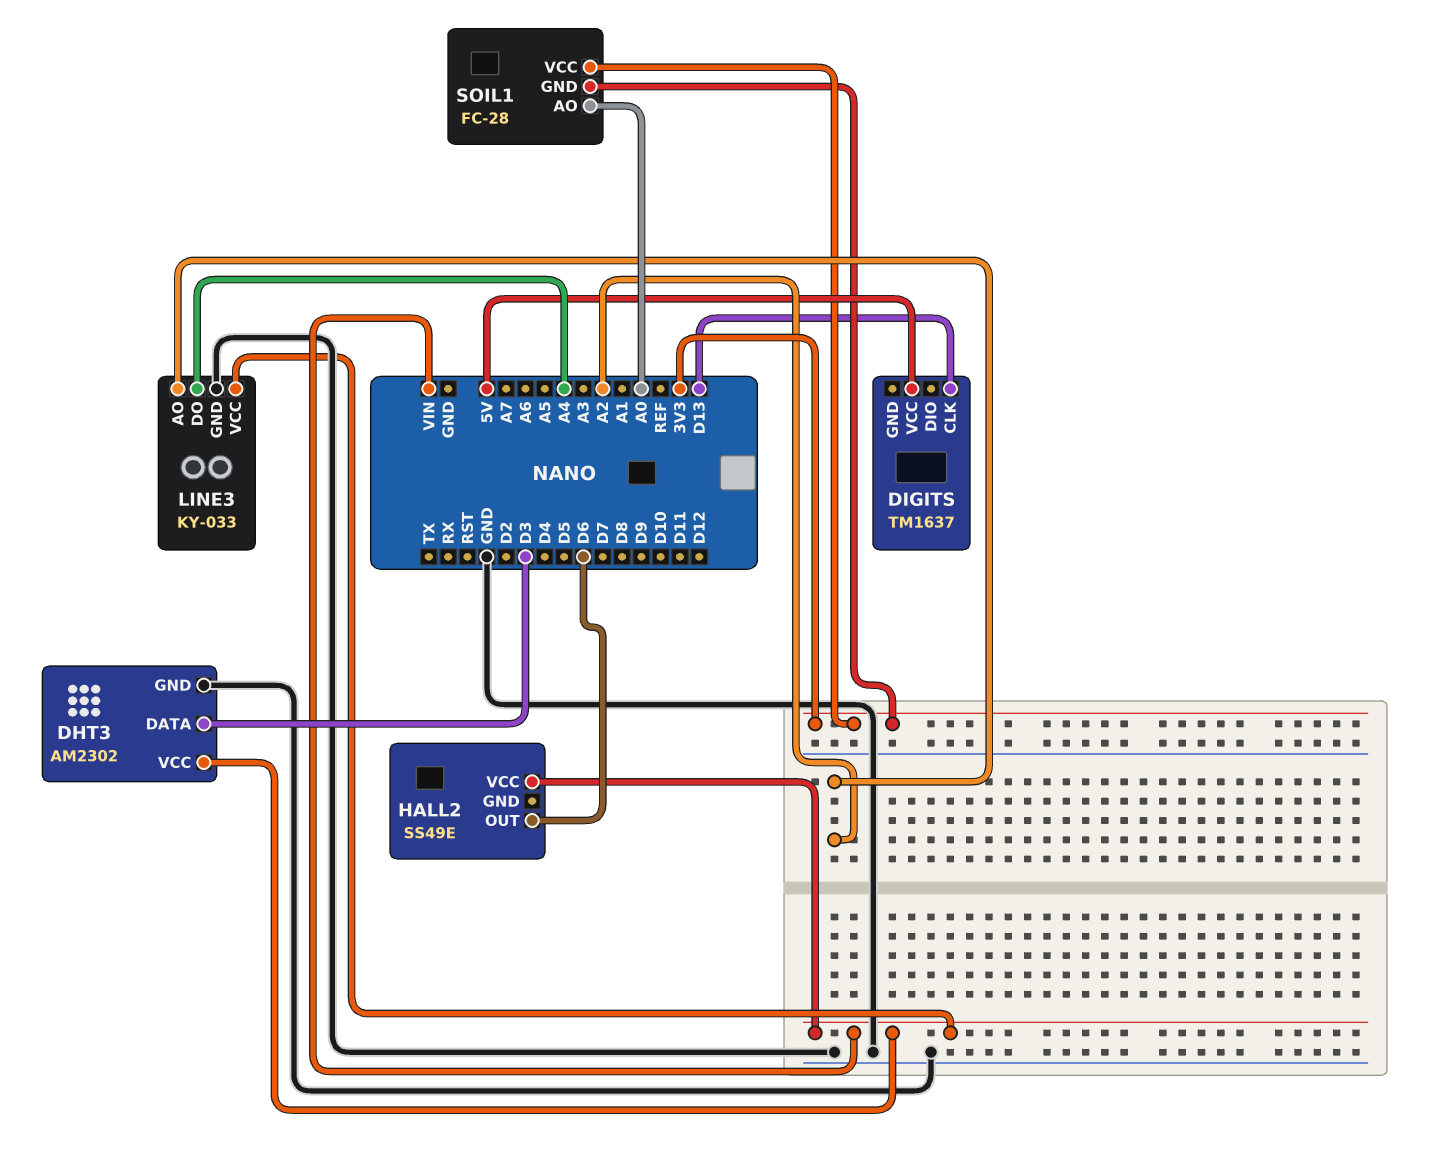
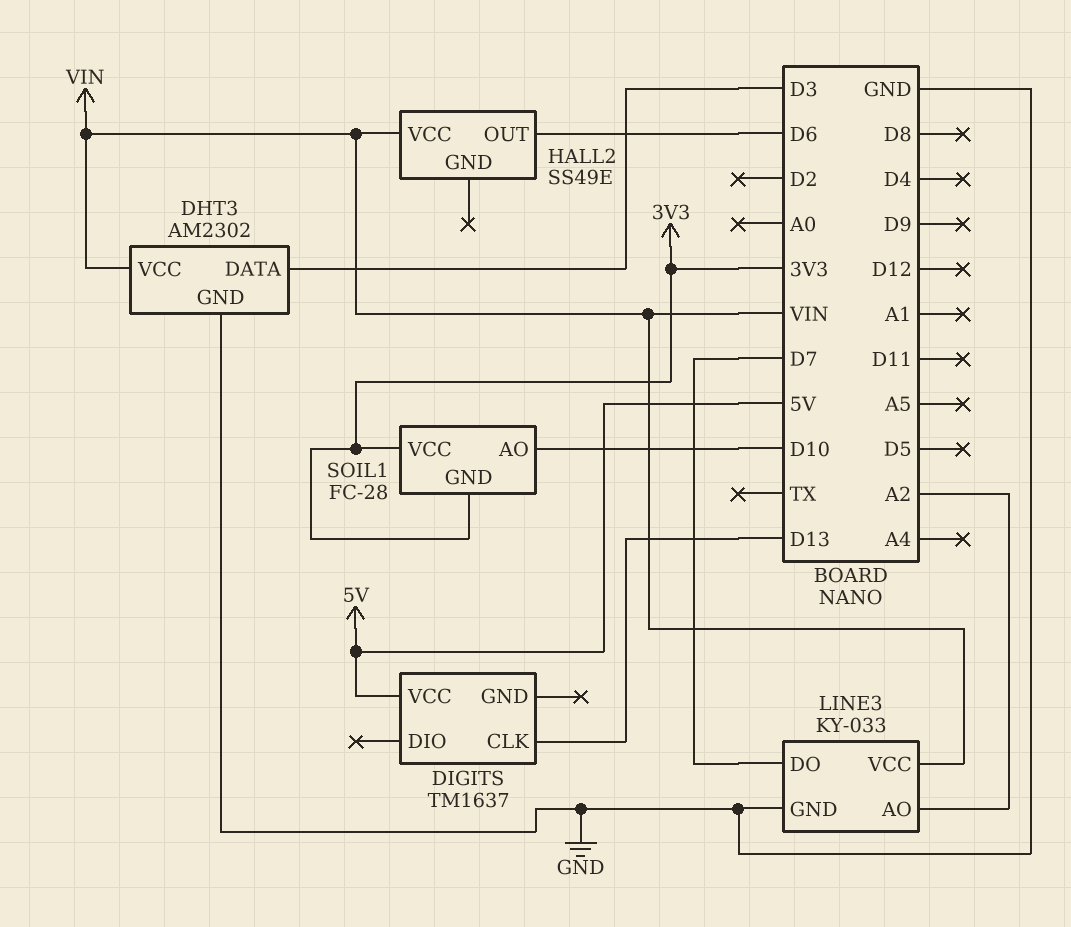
LINE3 pin DO: A4 -> D7
SOIL1 pin AO: A0 -> D10

